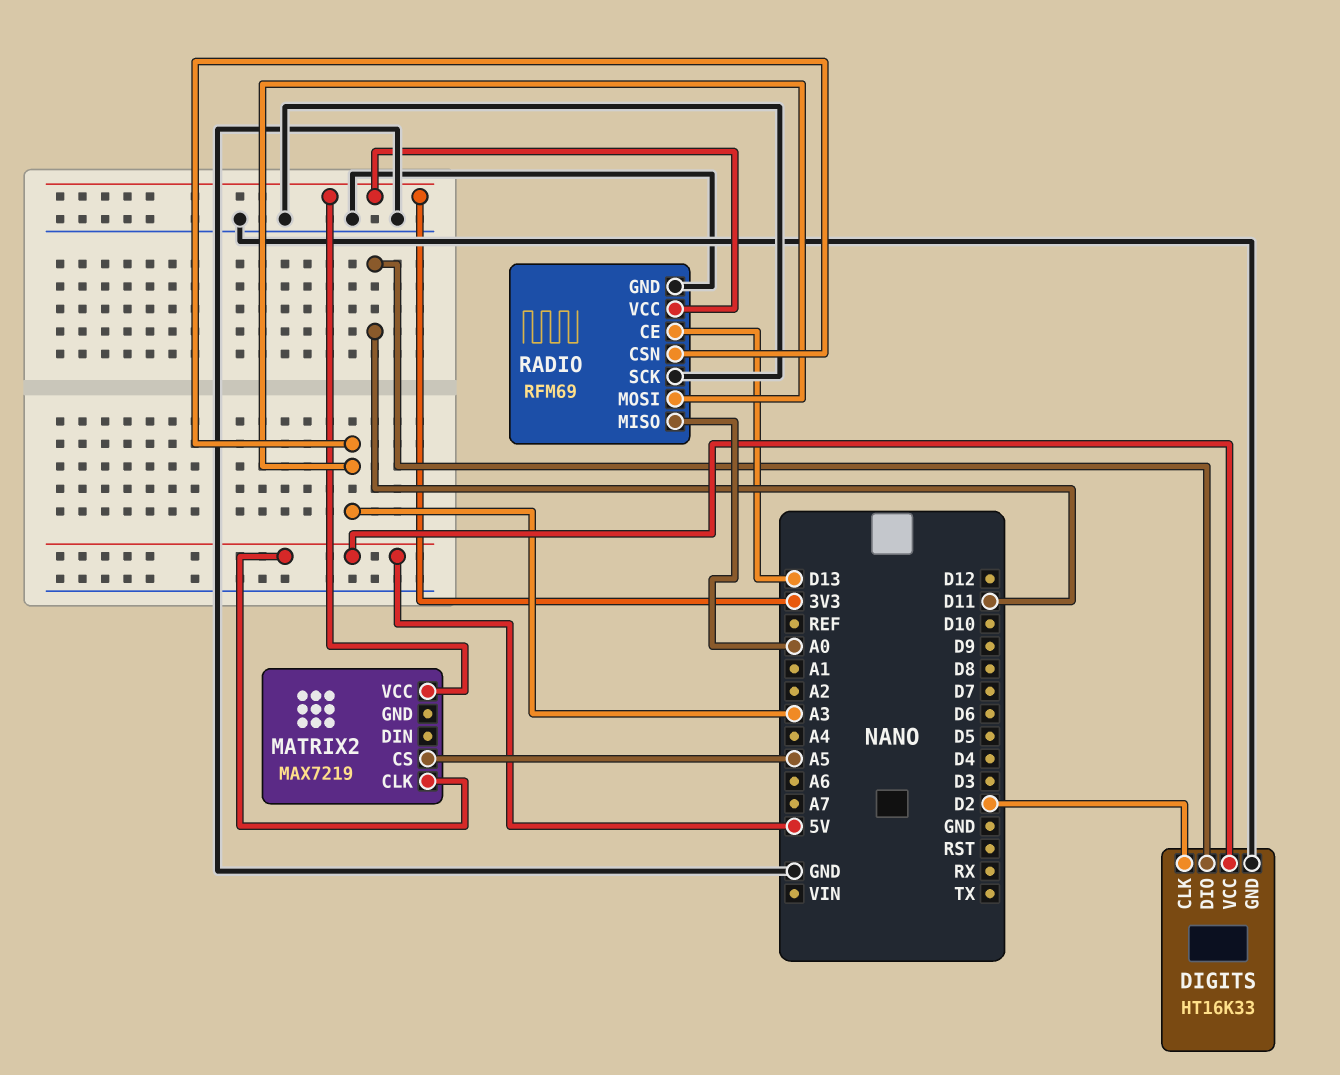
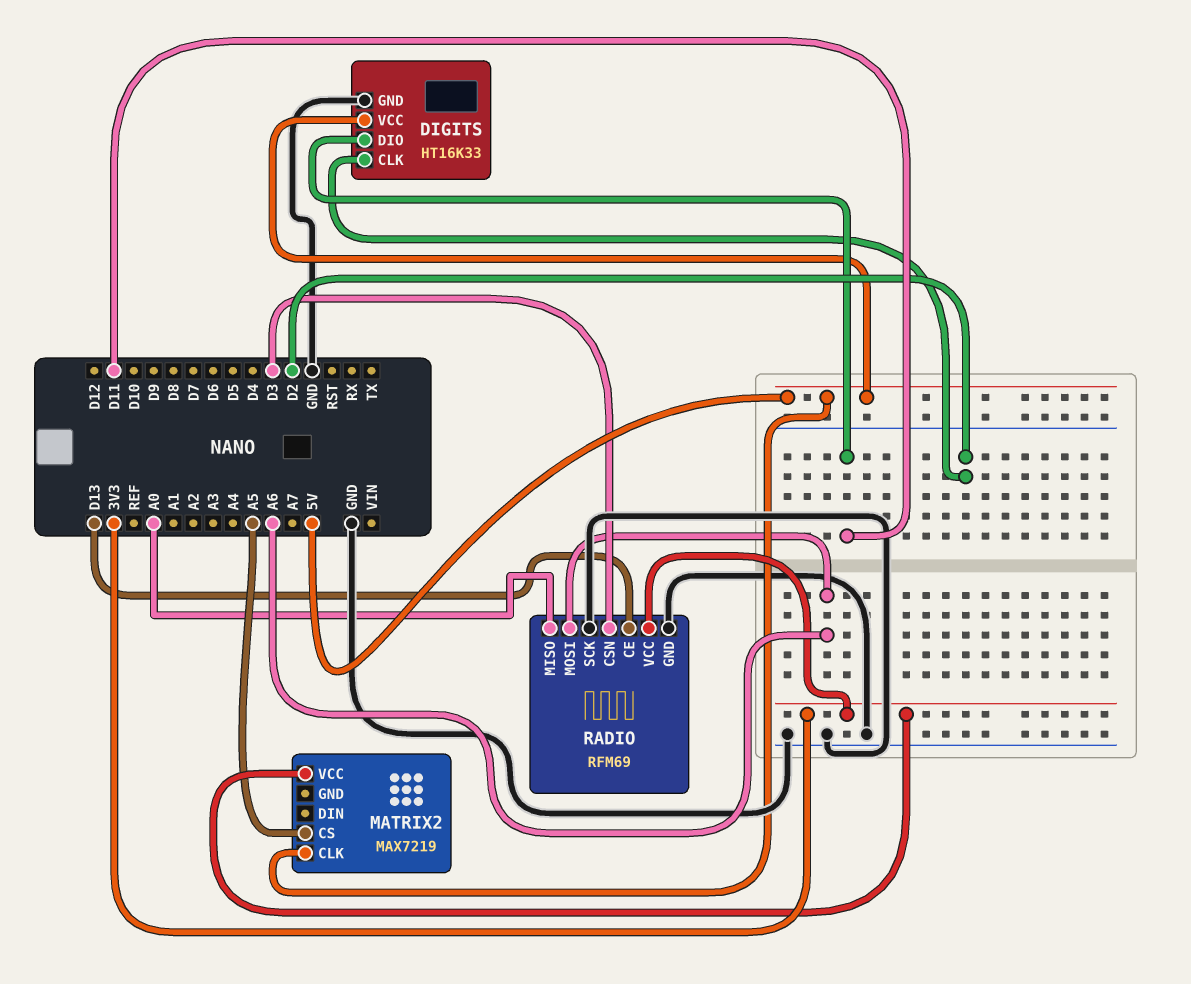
RADIO pin CSN: A3 -> D3
RADIO pin MOSI: A3 -> A6

